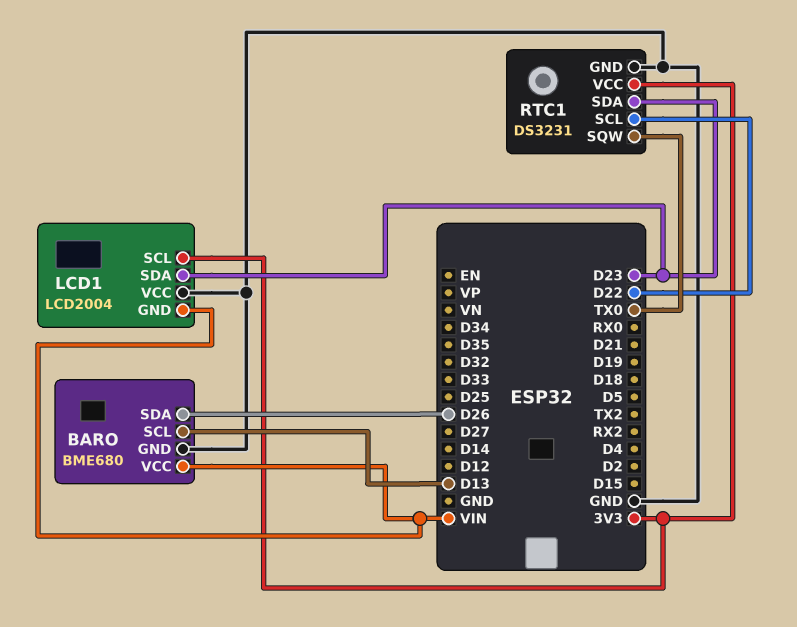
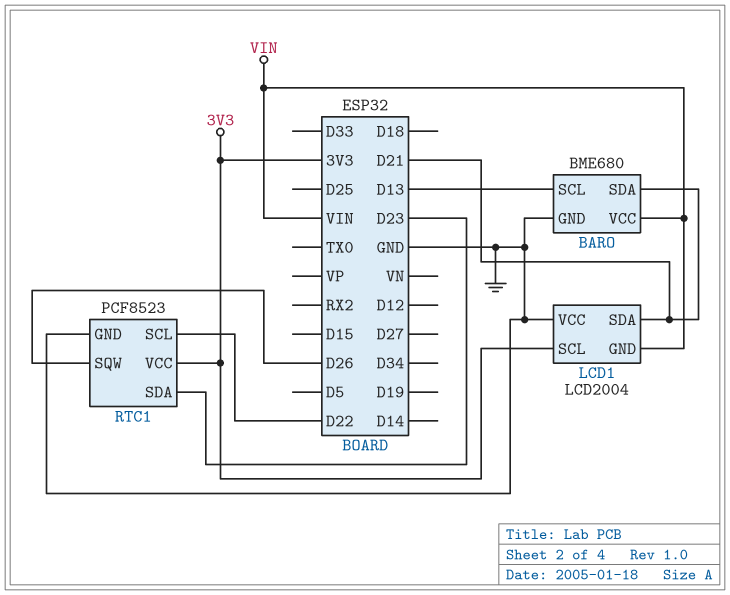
BARO pin SDA: D26 -> D21
LCD1 pin SDA: D23 -> D21
RTC1: DS3231 -> PCF8523
RTC1 pin SQW: TX0 -> D26

